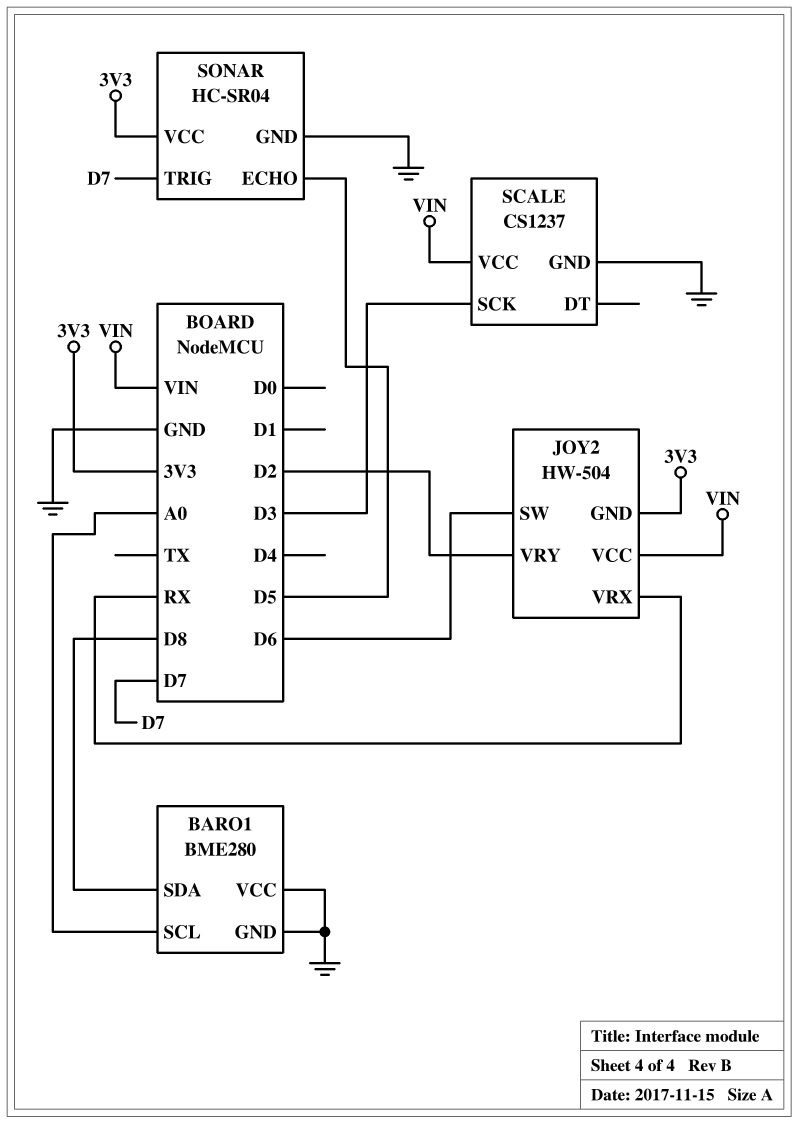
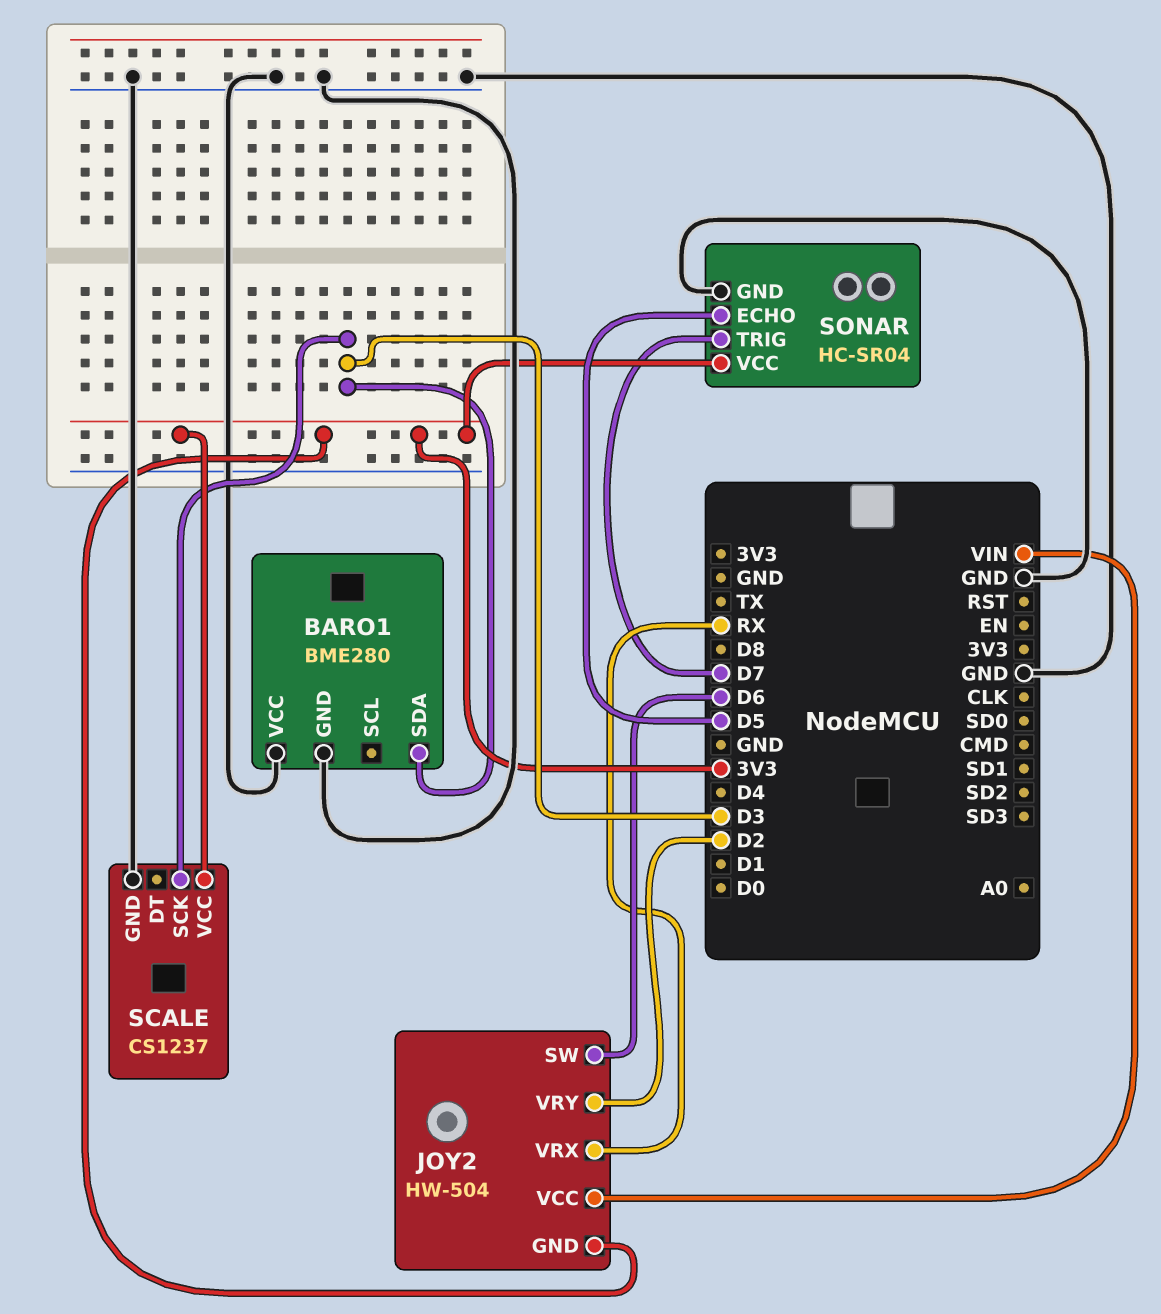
BARO1 pin SCL: A0 -> none
BARO1 pin SDA: D8 -> D3
SCALE pin VCC: VIN -> 3V3

